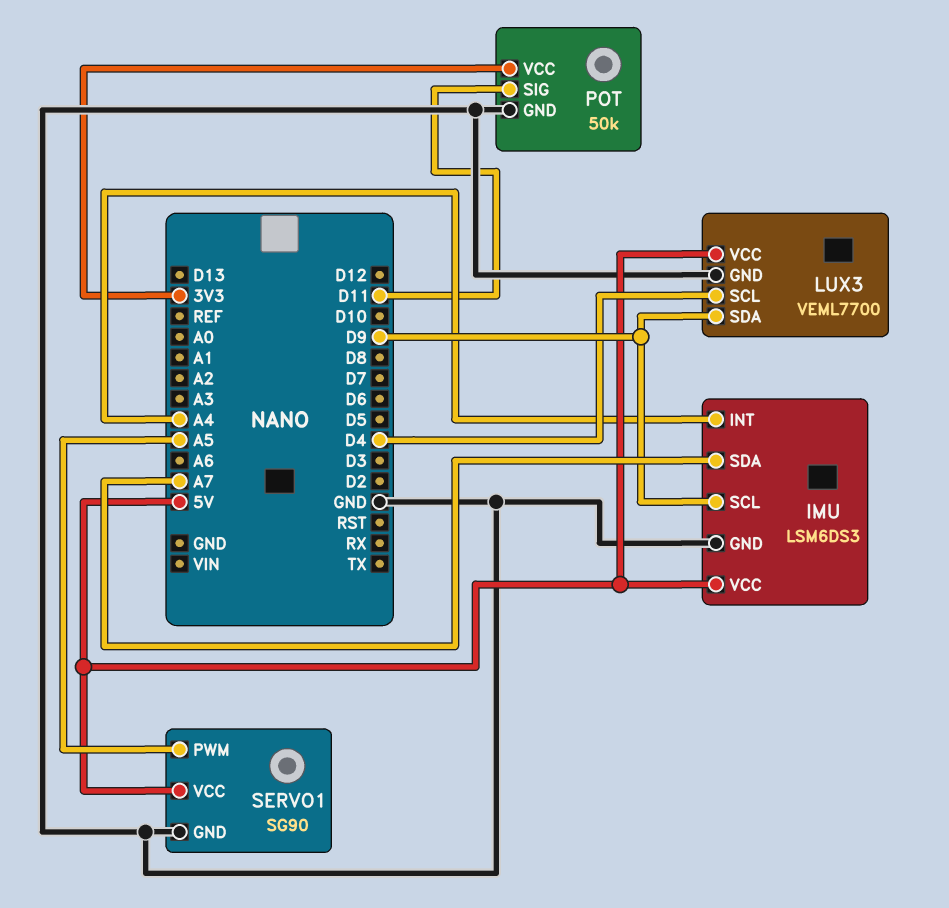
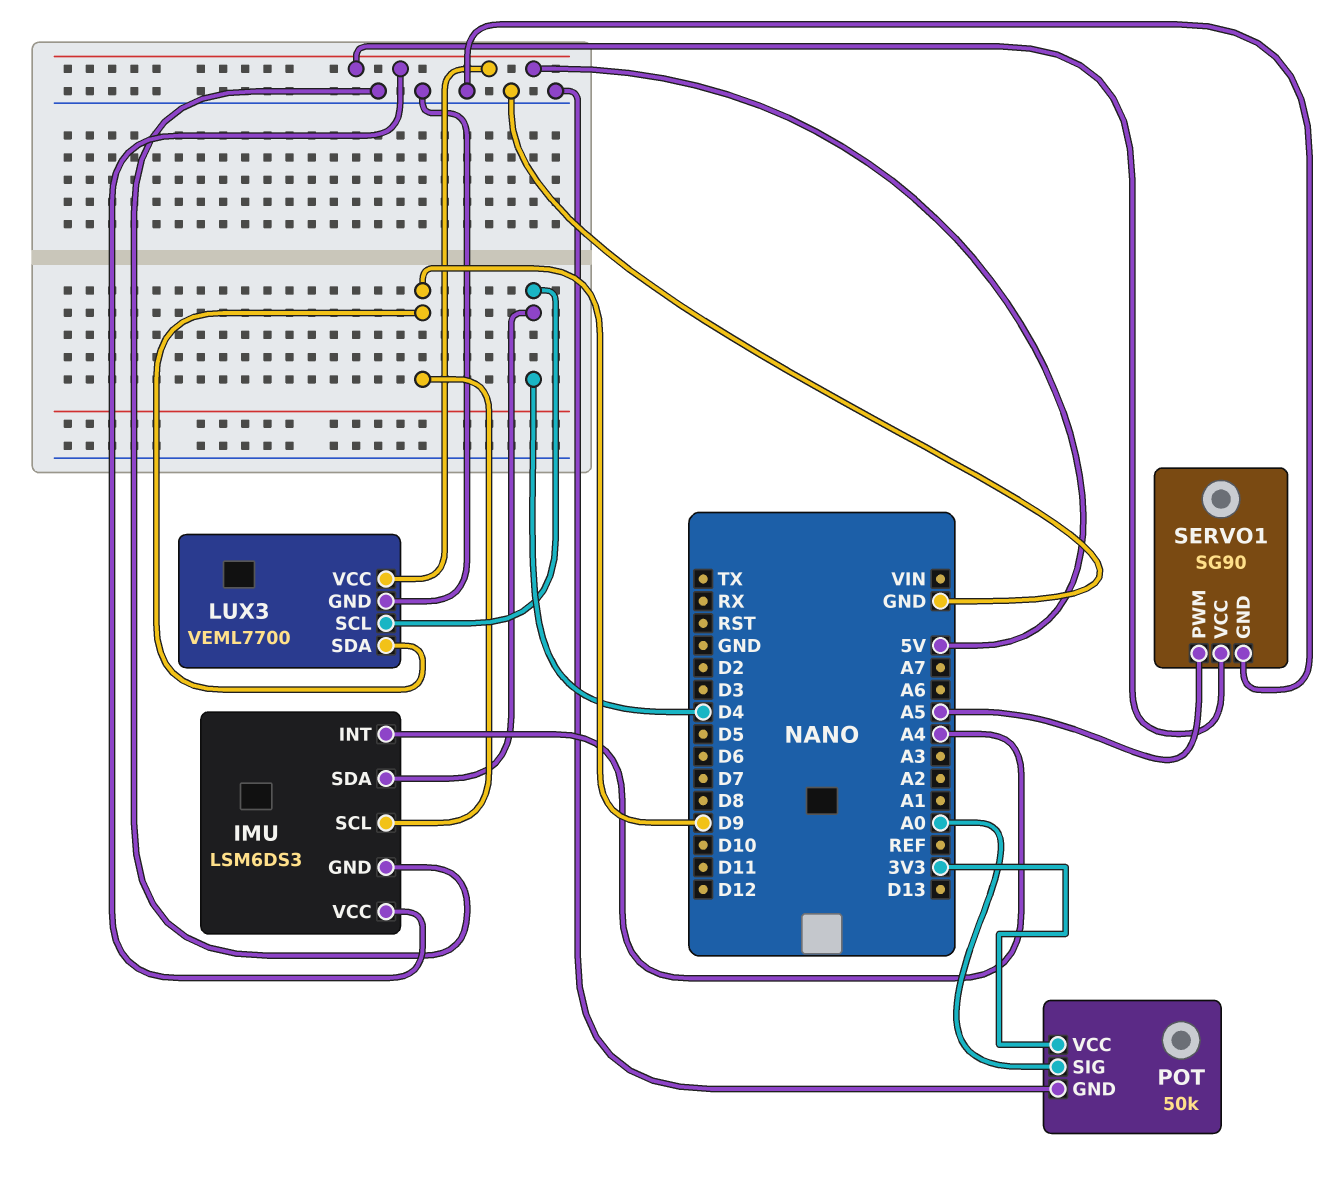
IMU pin SDA: A7 -> D4
POT pin SIG: D11 -> A0

